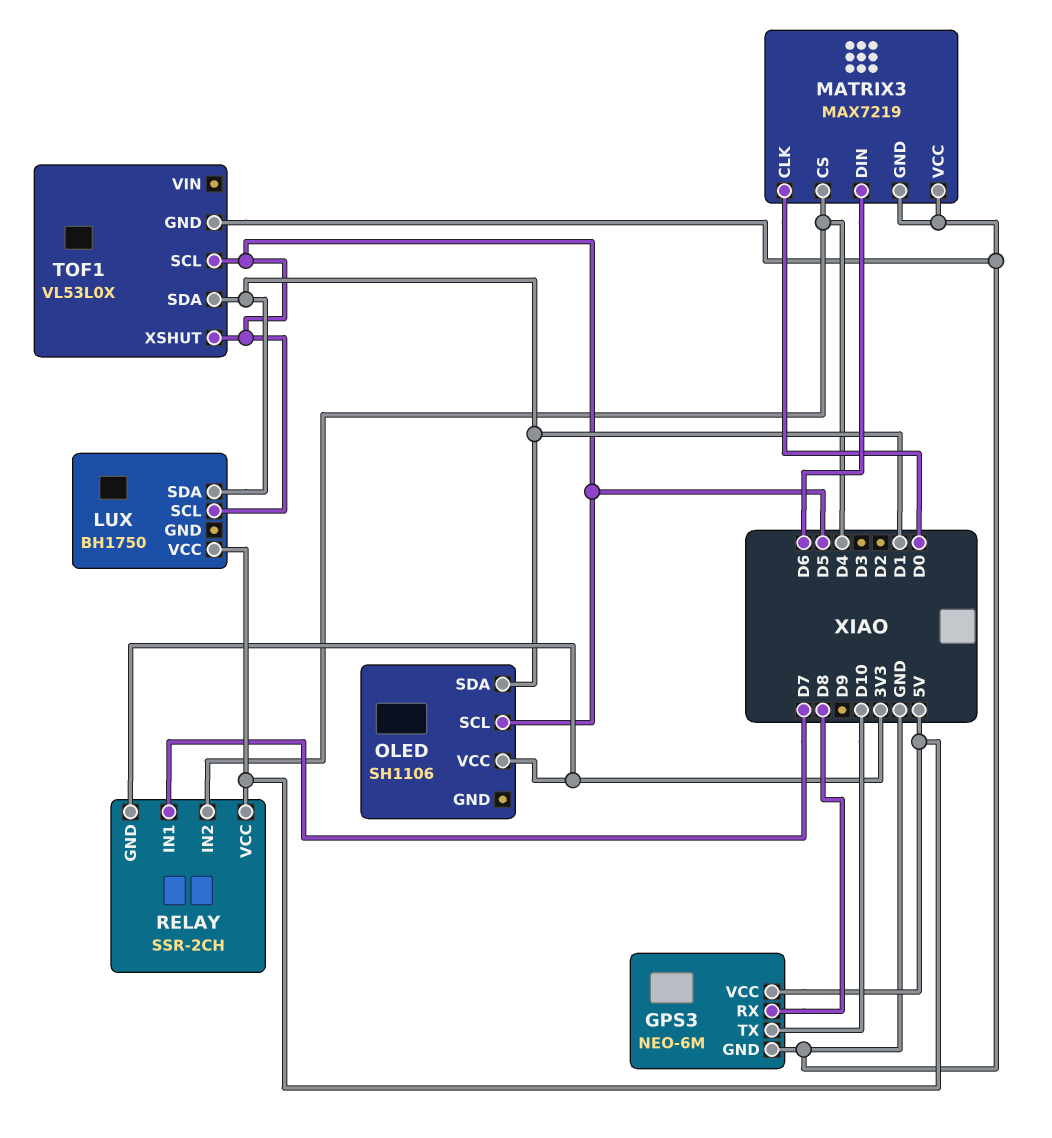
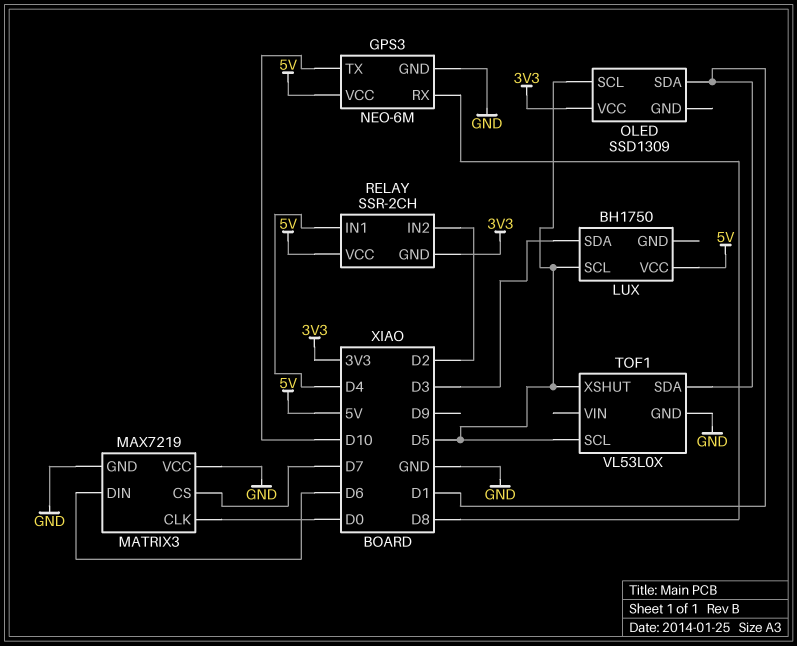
LUX pin SDA: D1 -> D3
MATRIX3 pin CS: D4 -> D7
OLED: SH1106 -> SSD1309
RELAY pin IN1: D7 -> D4
RELAY pin IN2: D4 -> D2

